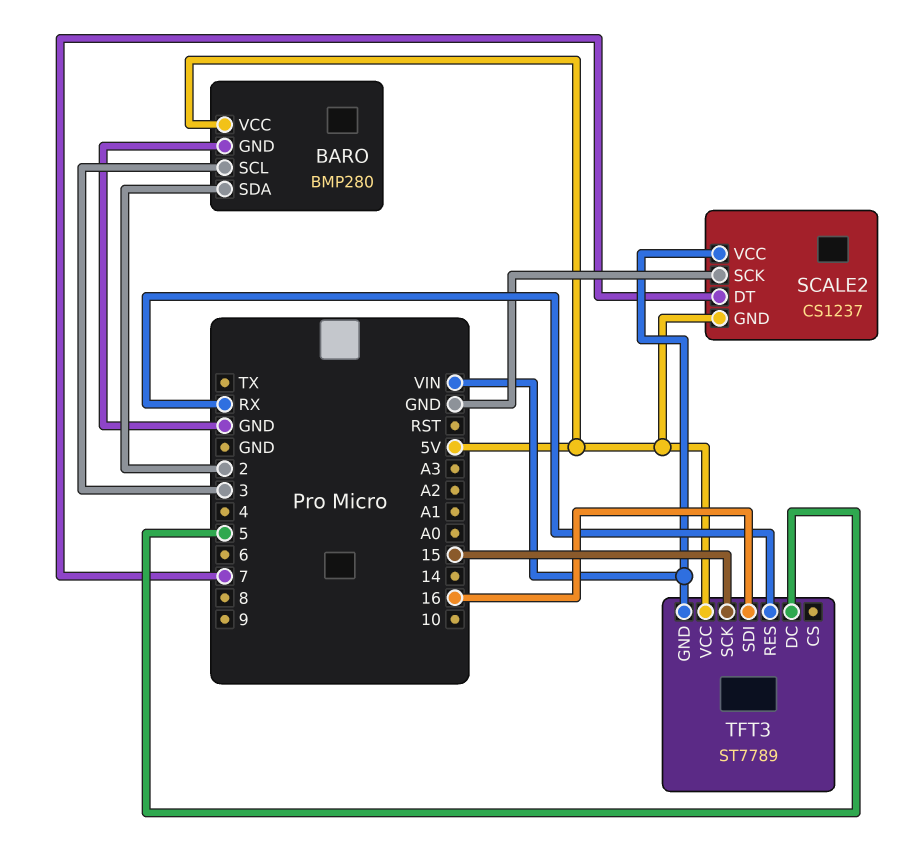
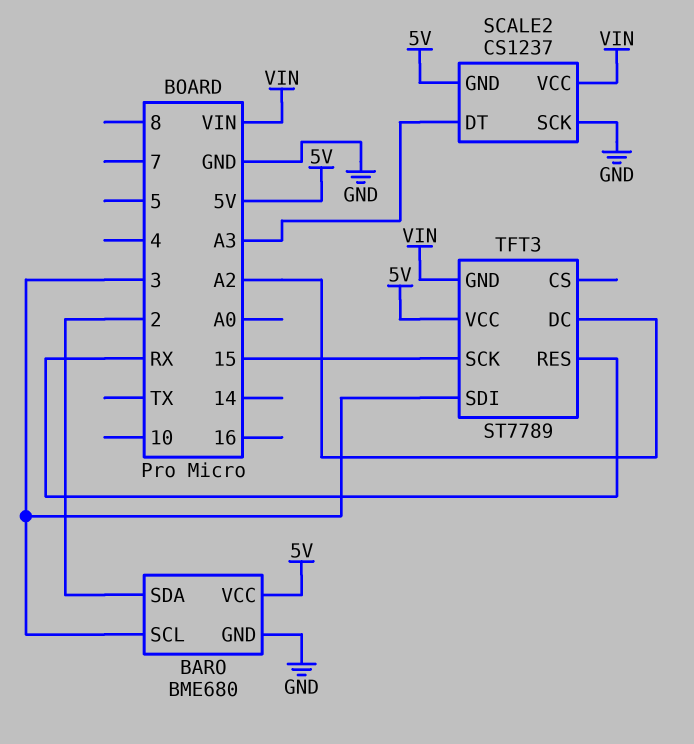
BARO: BMP280 -> BME680
SCALE2 pin DT: 7 -> A3
TFT3 pin DC: 5 -> A2
TFT3 pin SDI: 16 -> 3

